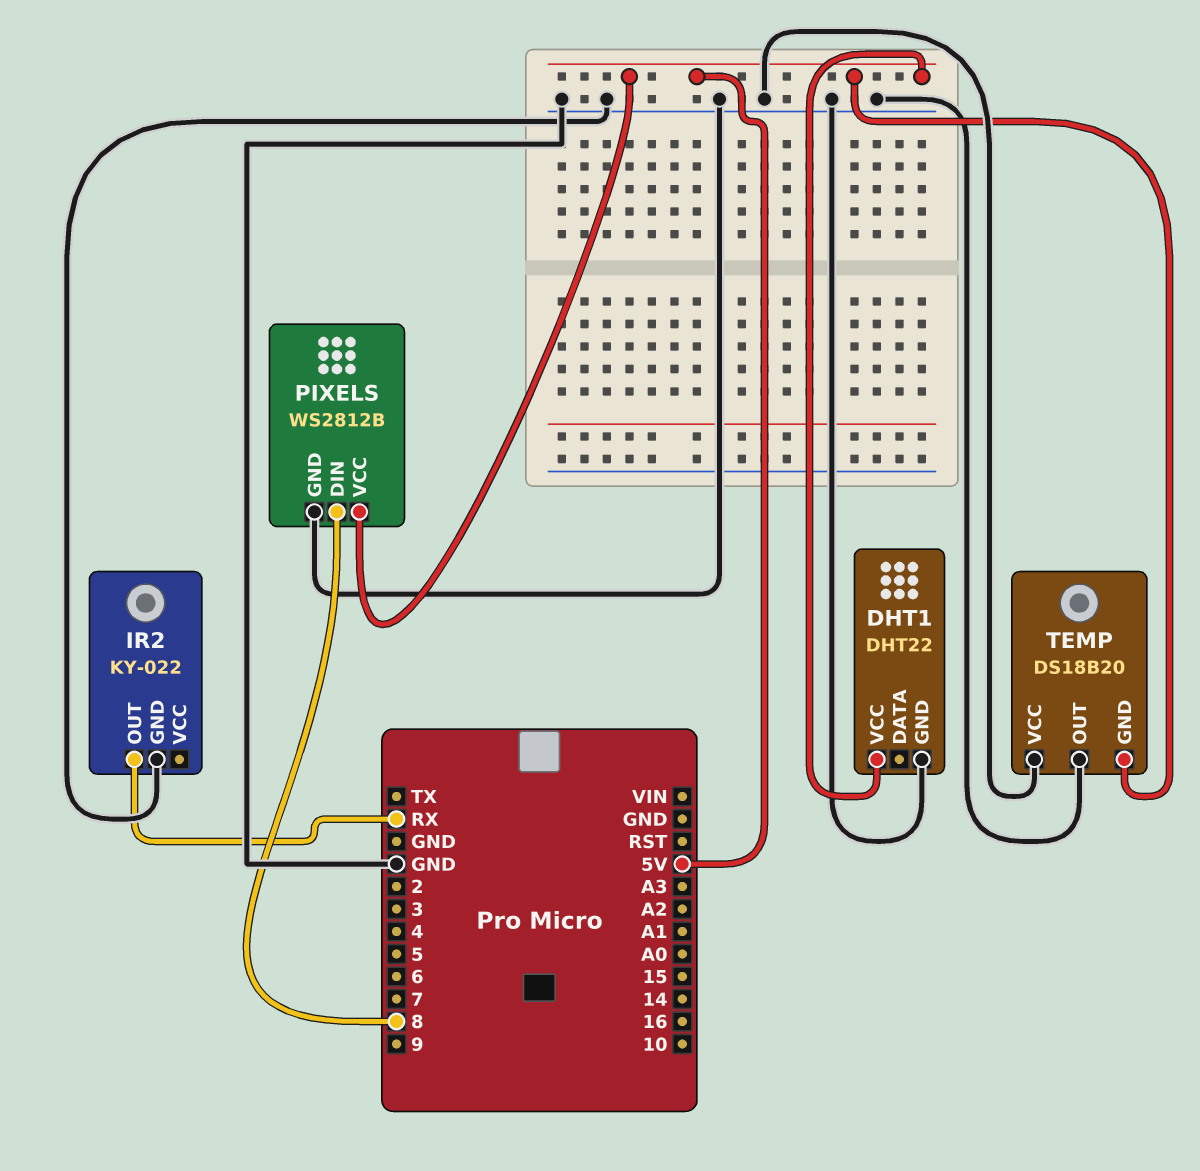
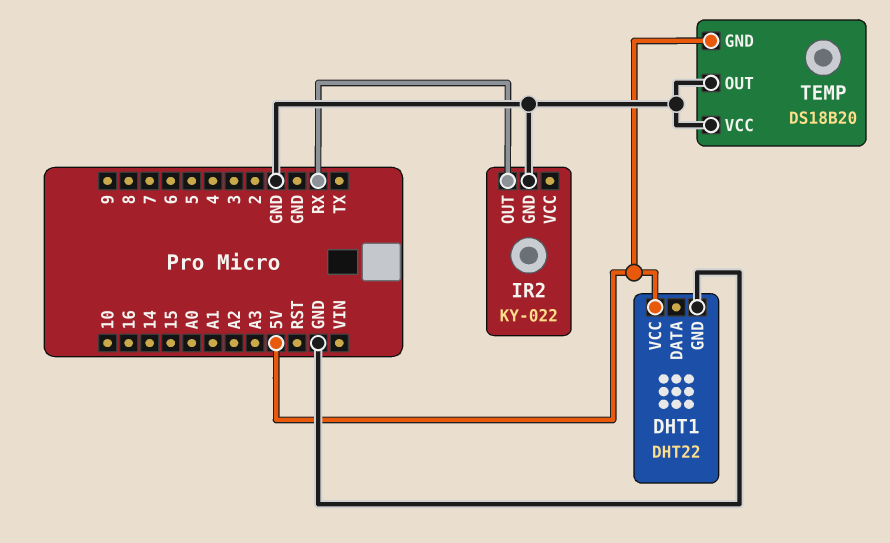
PIXELS: WS2812B -> none
PIXELS pin DIN: 8 -> none
PIXELS pin GND: GND -> none
PIXELS pin VCC: 5V -> none

